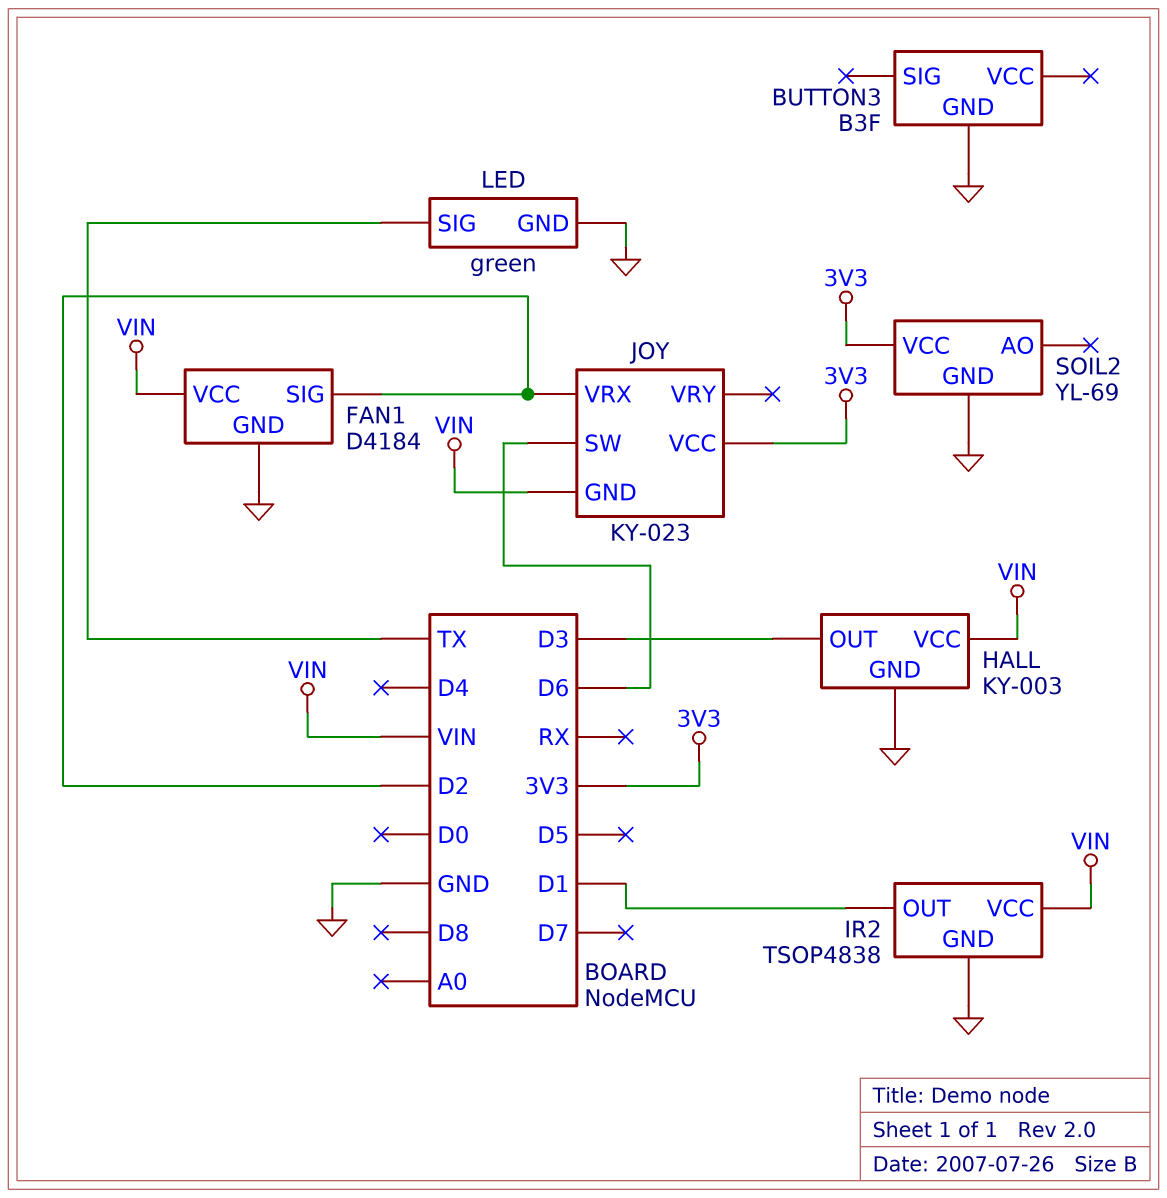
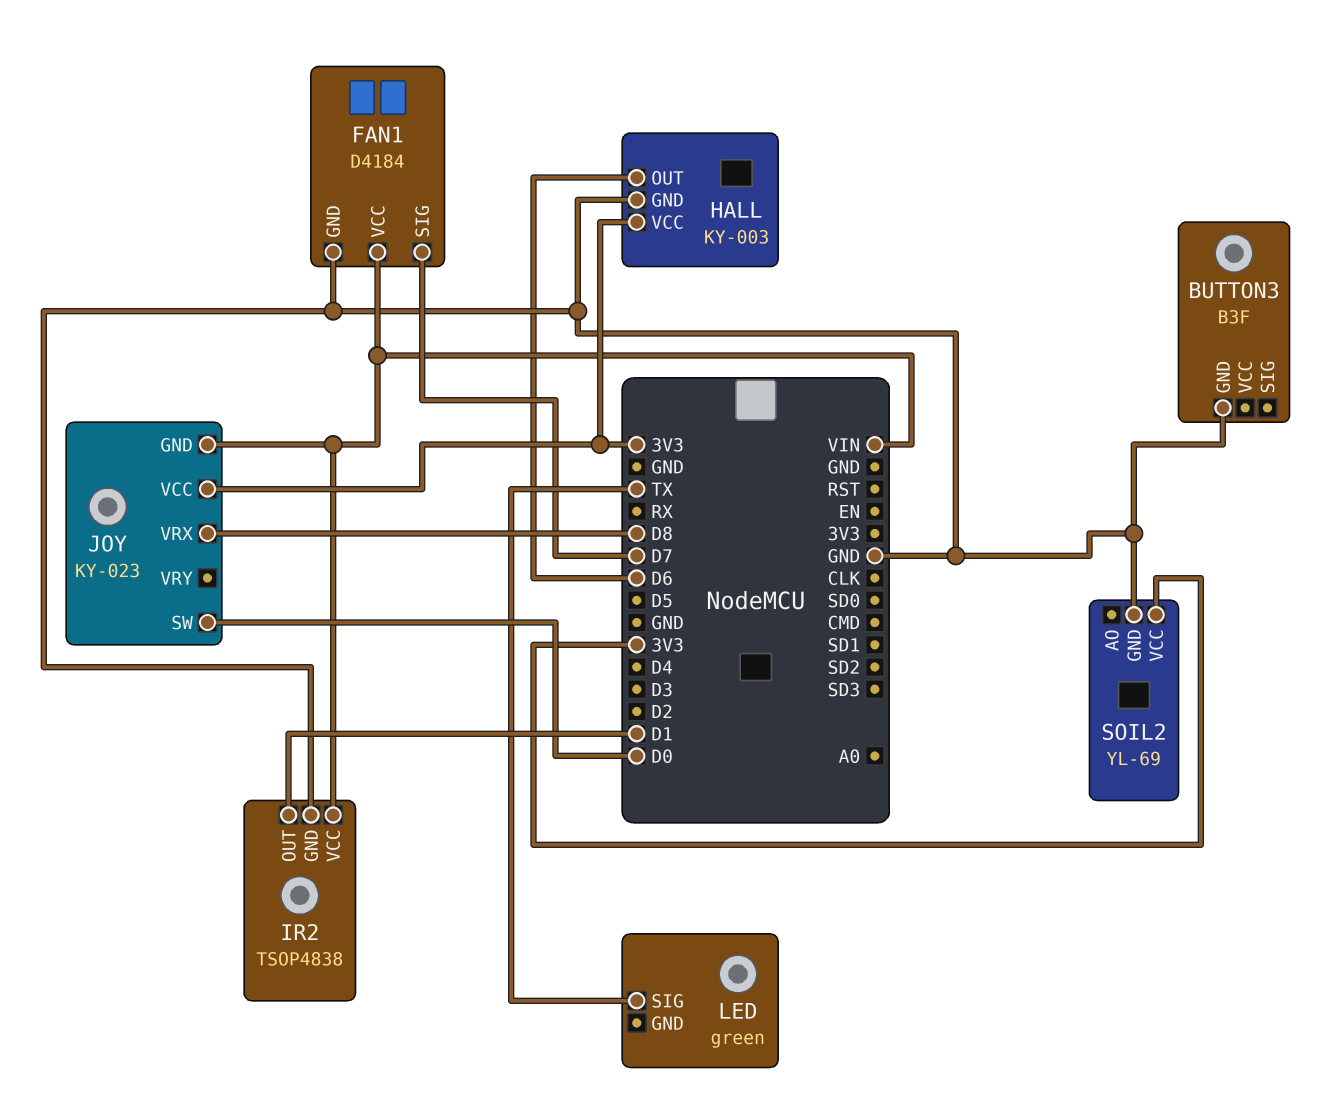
FAN1 pin SIG: D2 -> D7
HALL pin OUT: D3 -> D6
HALL pin VCC: VIN -> 3V3
JOY pin SW: D6 -> D0
JOY pin VRX: D2 -> D8
LED pin GND: GND -> none

